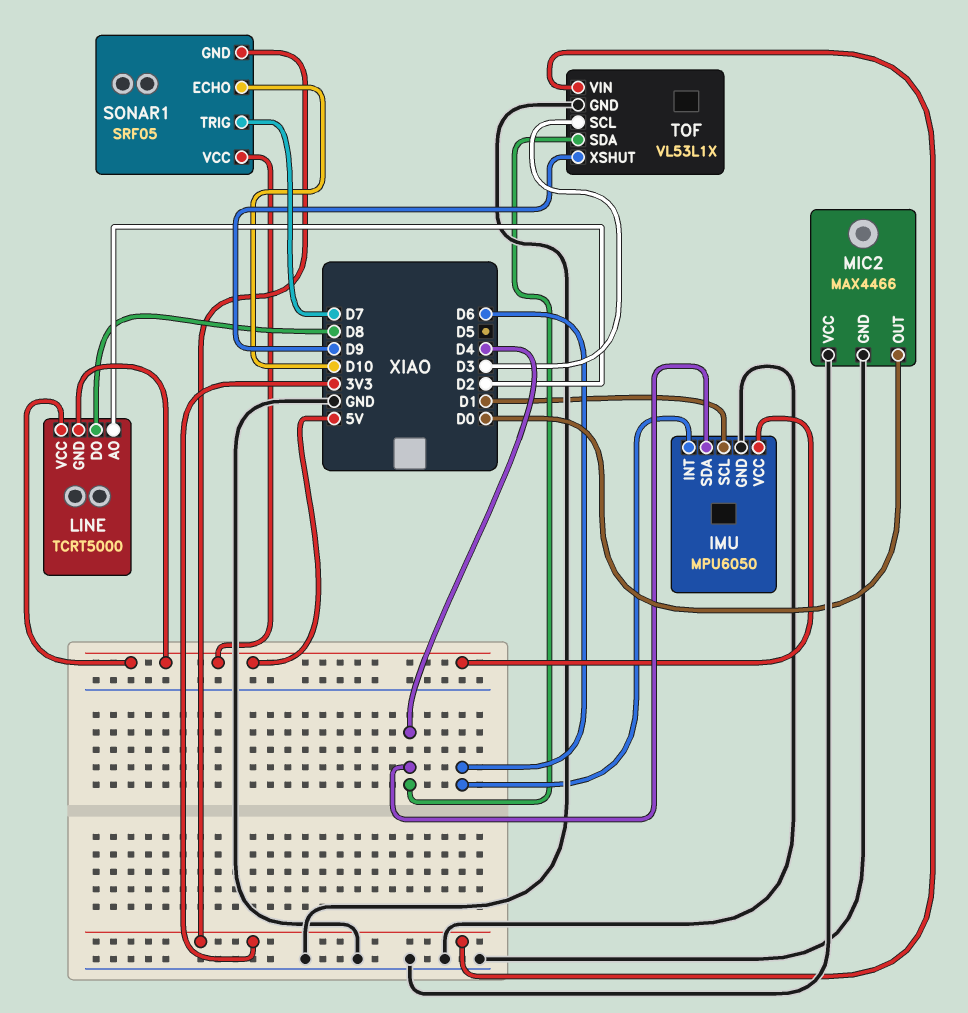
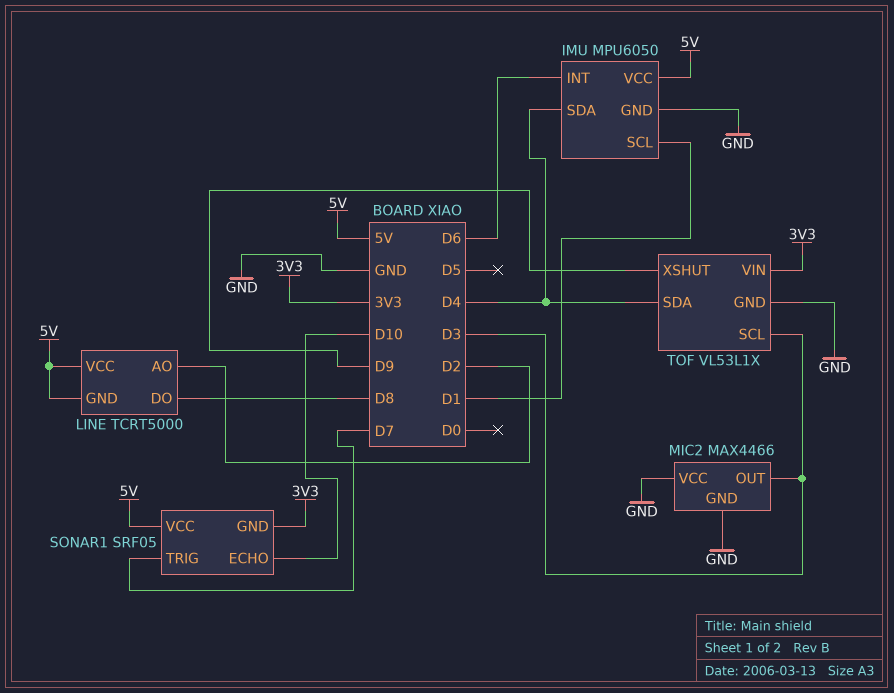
MIC2 pin OUT: D0 -> D3

